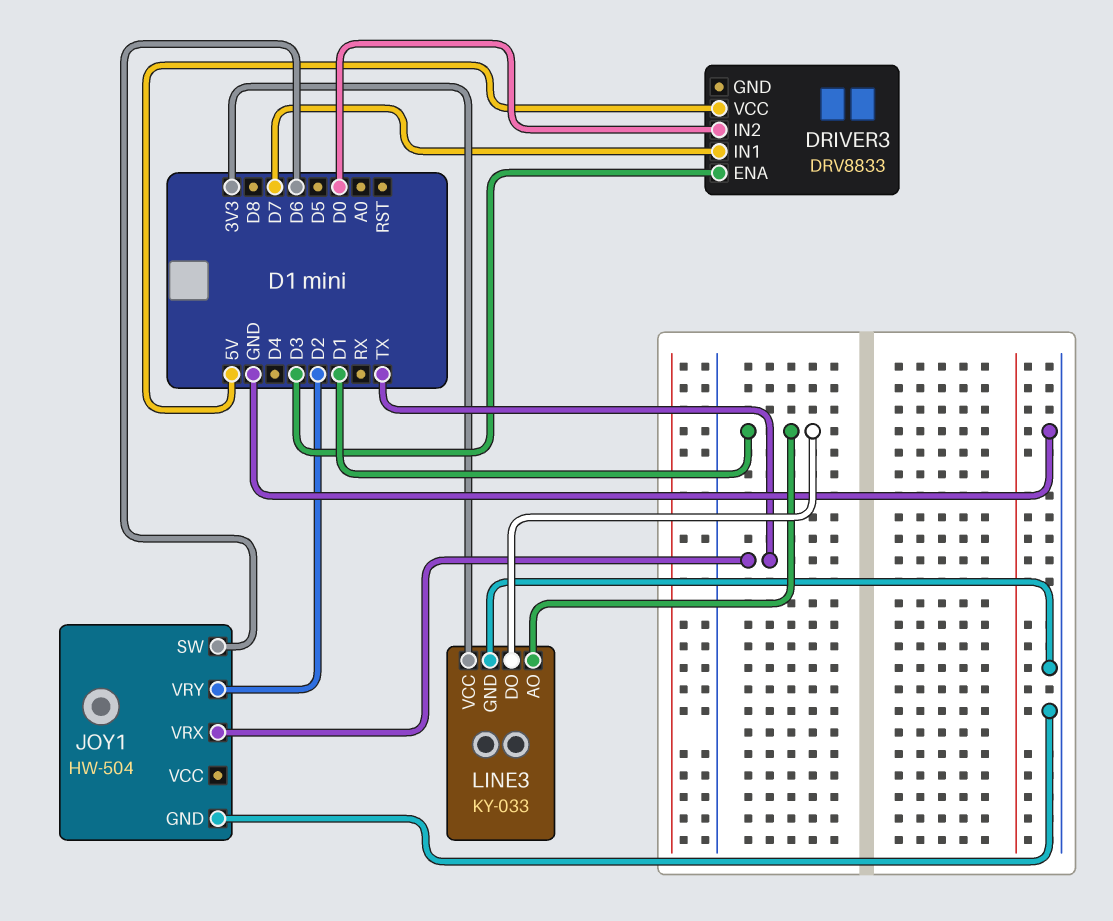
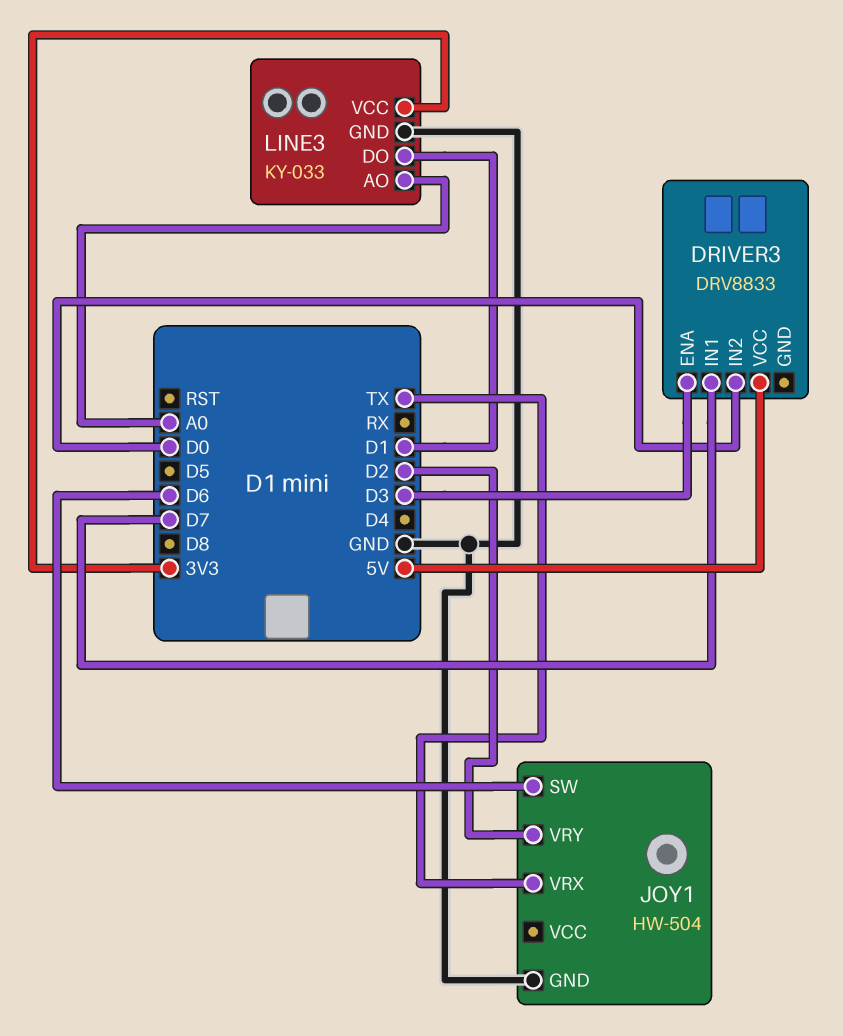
LINE3 pin AO: D1 -> A0

